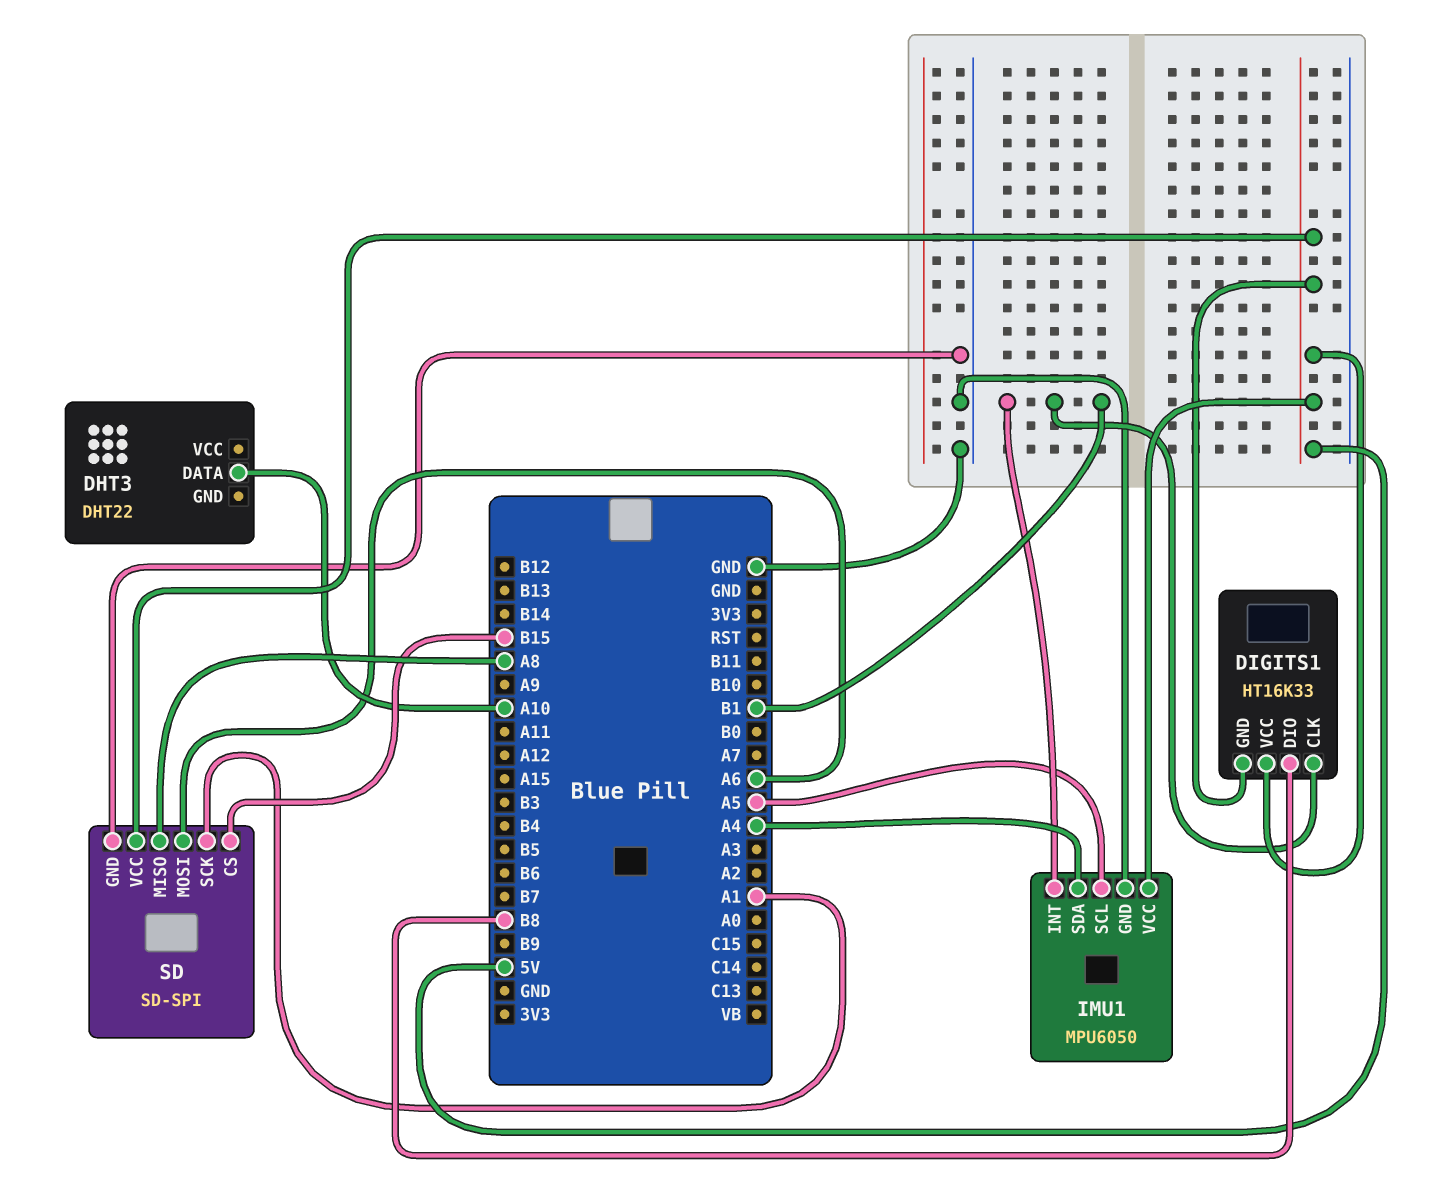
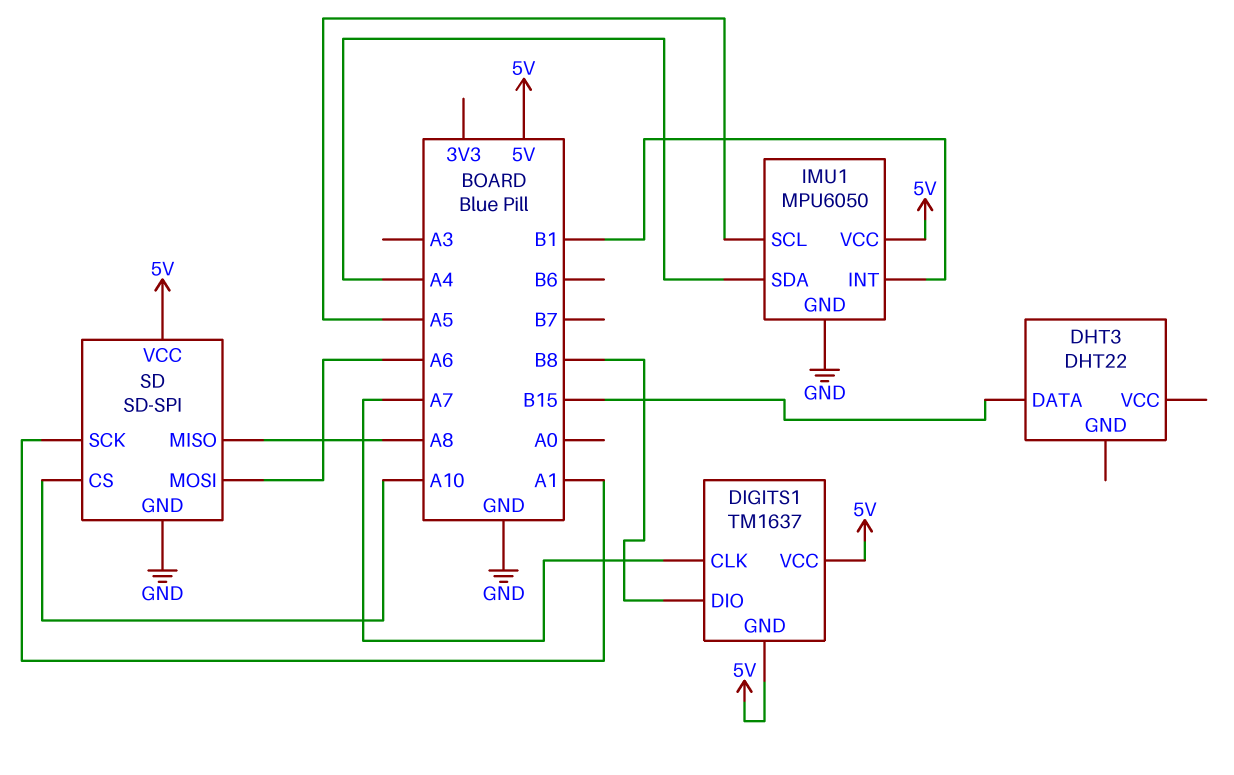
DHT3 pin DATA: A10 -> B15
DIGITS1: HT16K33 -> TM1637
DIGITS1 pin CLK: B1 -> A7
SD pin CS: B15 -> A10

